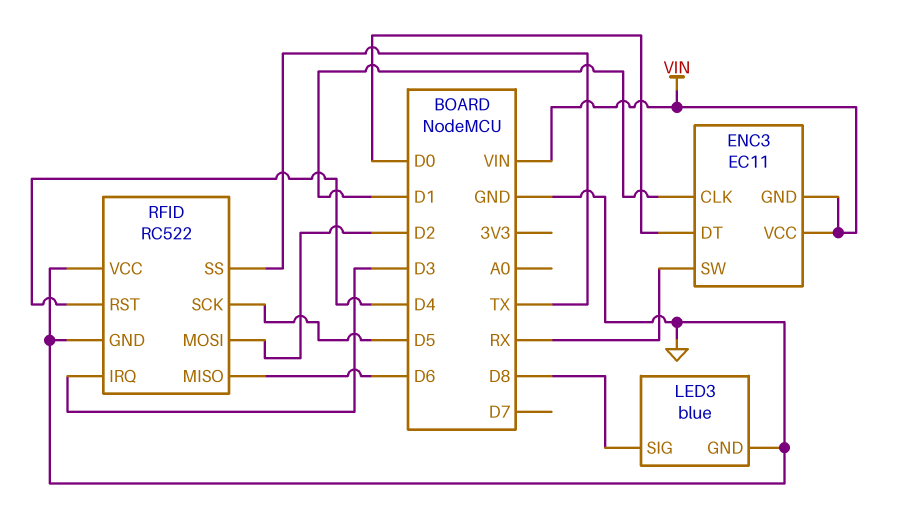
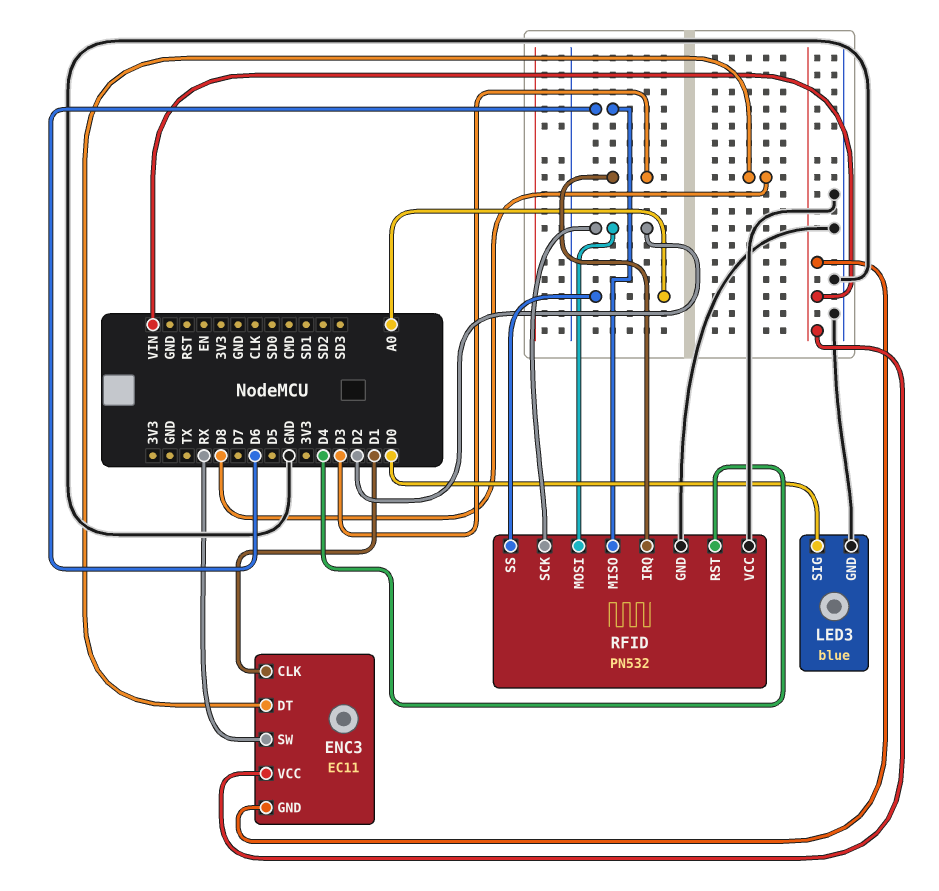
ENC3 pin DT: D0 -> D8
LED3 pin SIG: D8 -> D0
RFID: RC522 -> PN532
RFID pin SCK: D5 -> D2
RFID pin SS: TX -> A0

